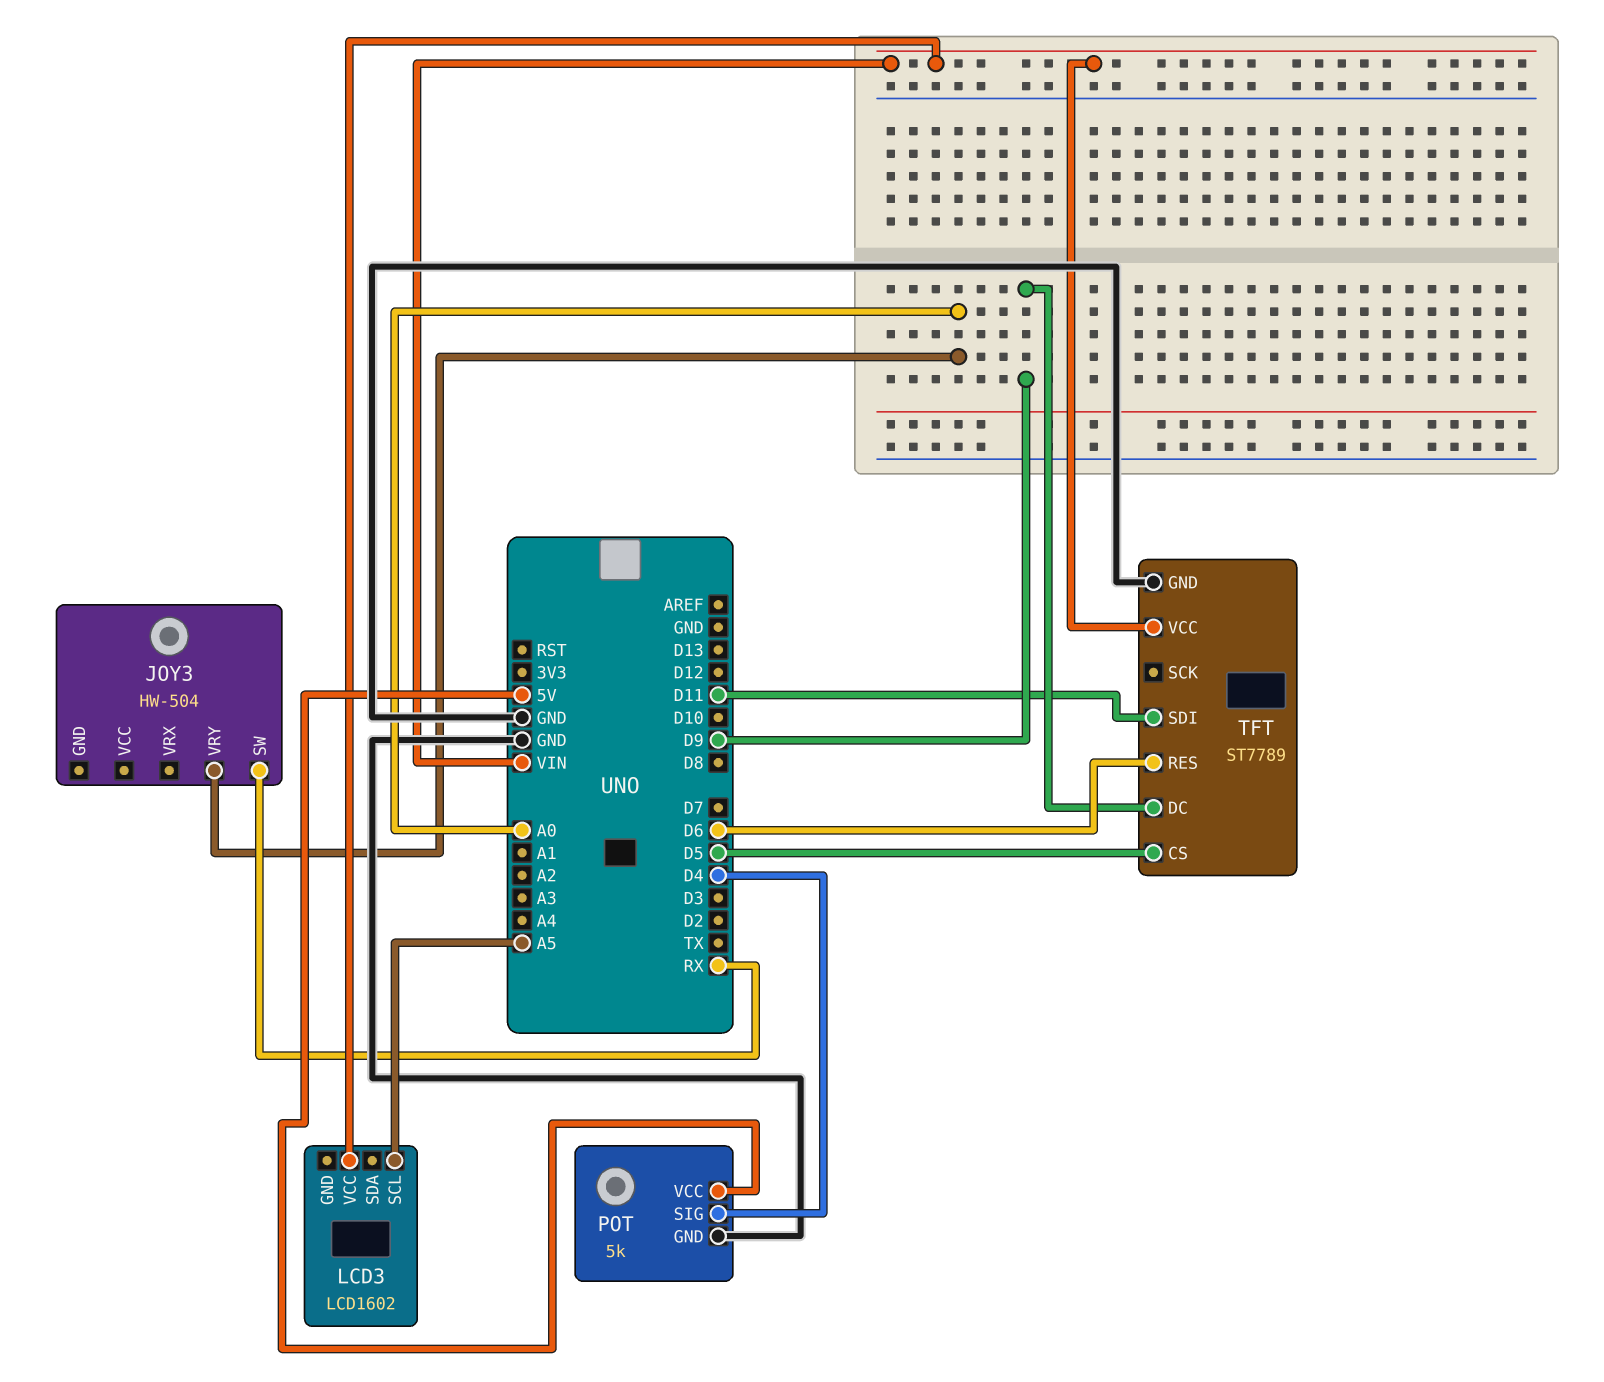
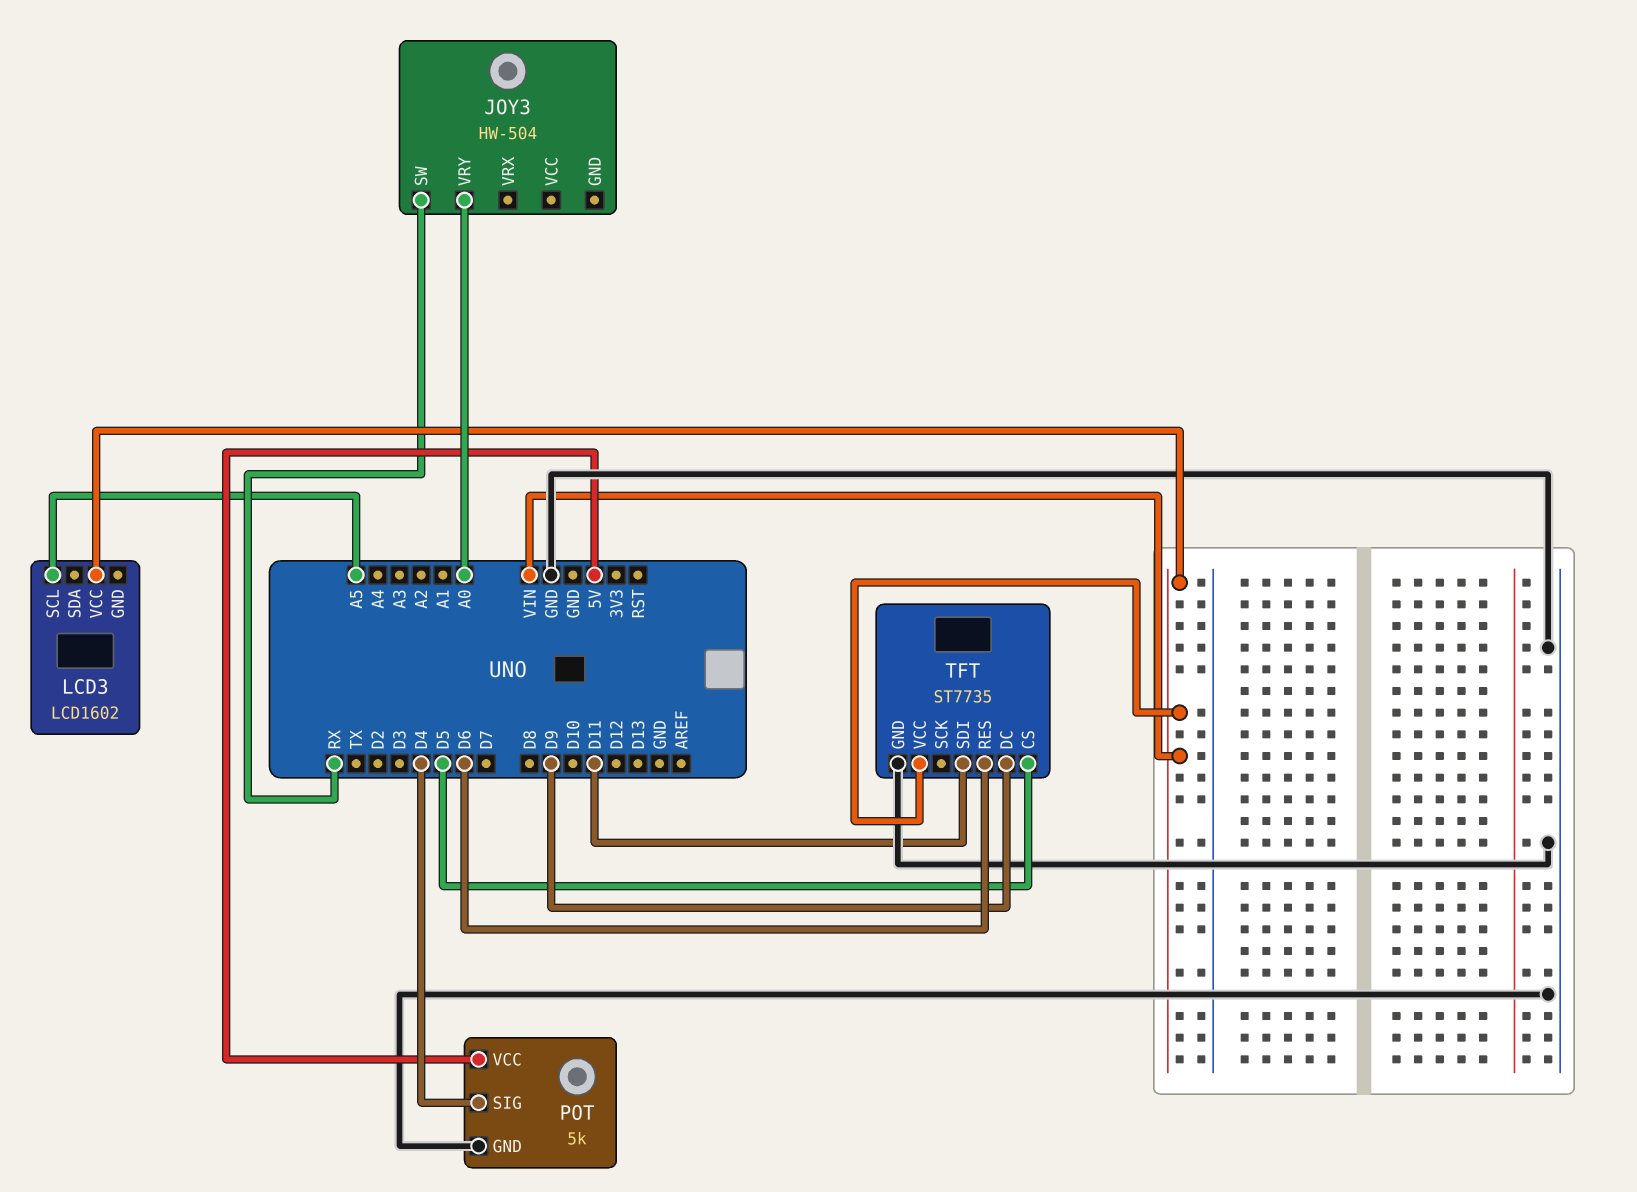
TFT: ST7789 -> ST7735

